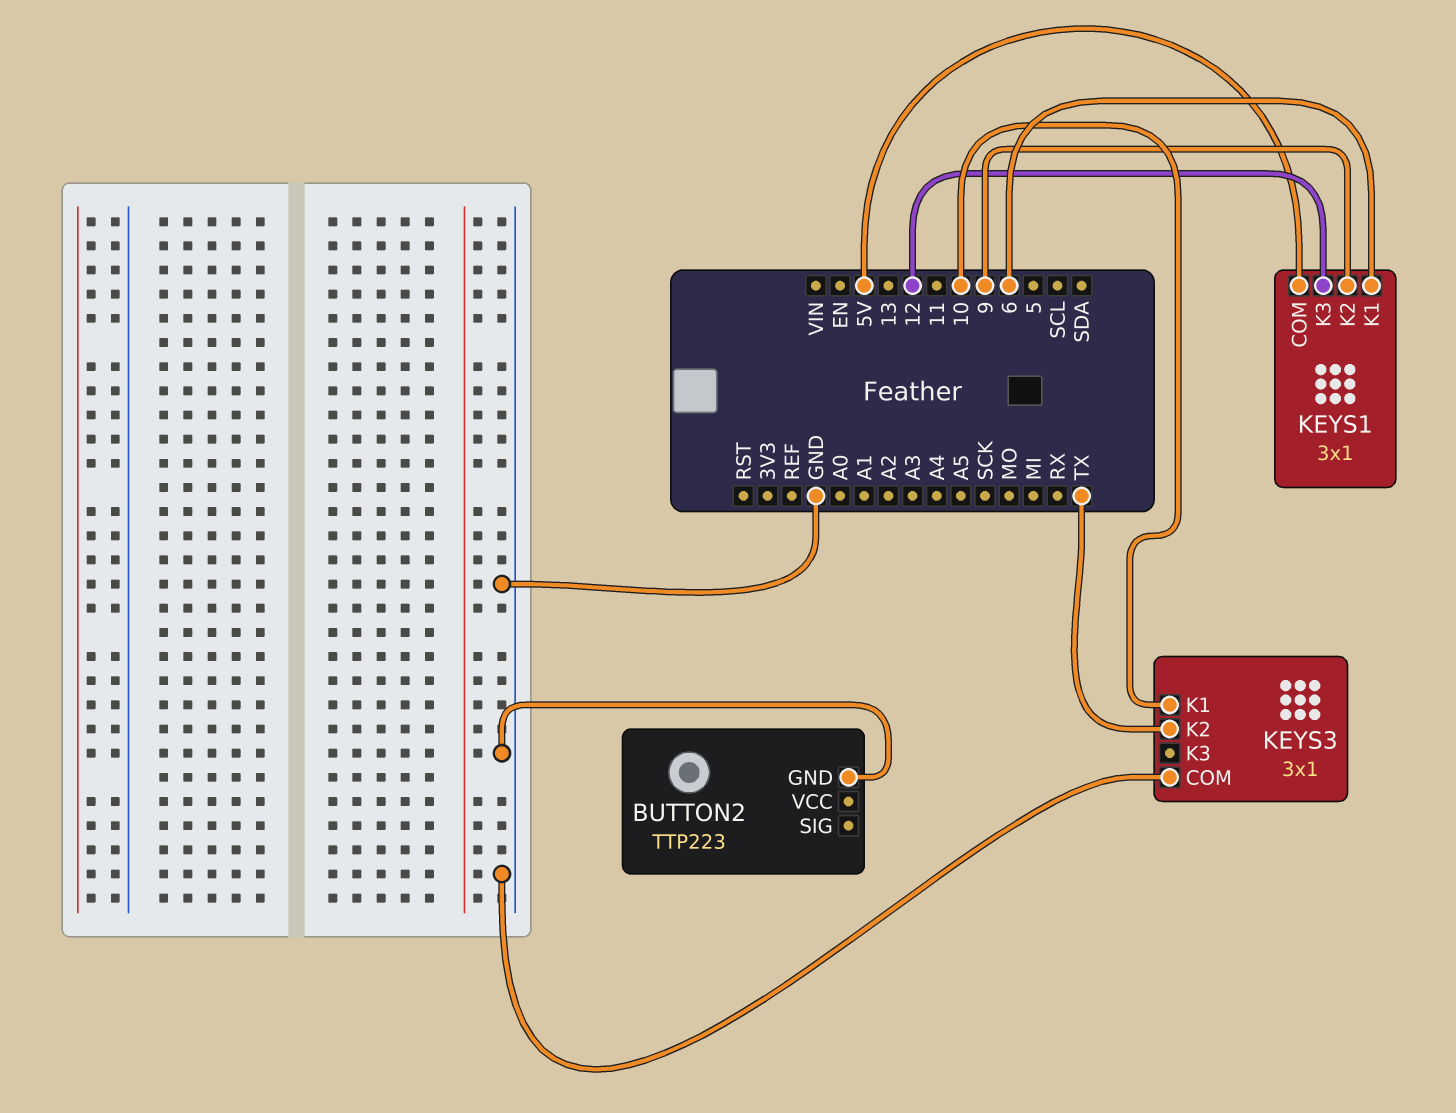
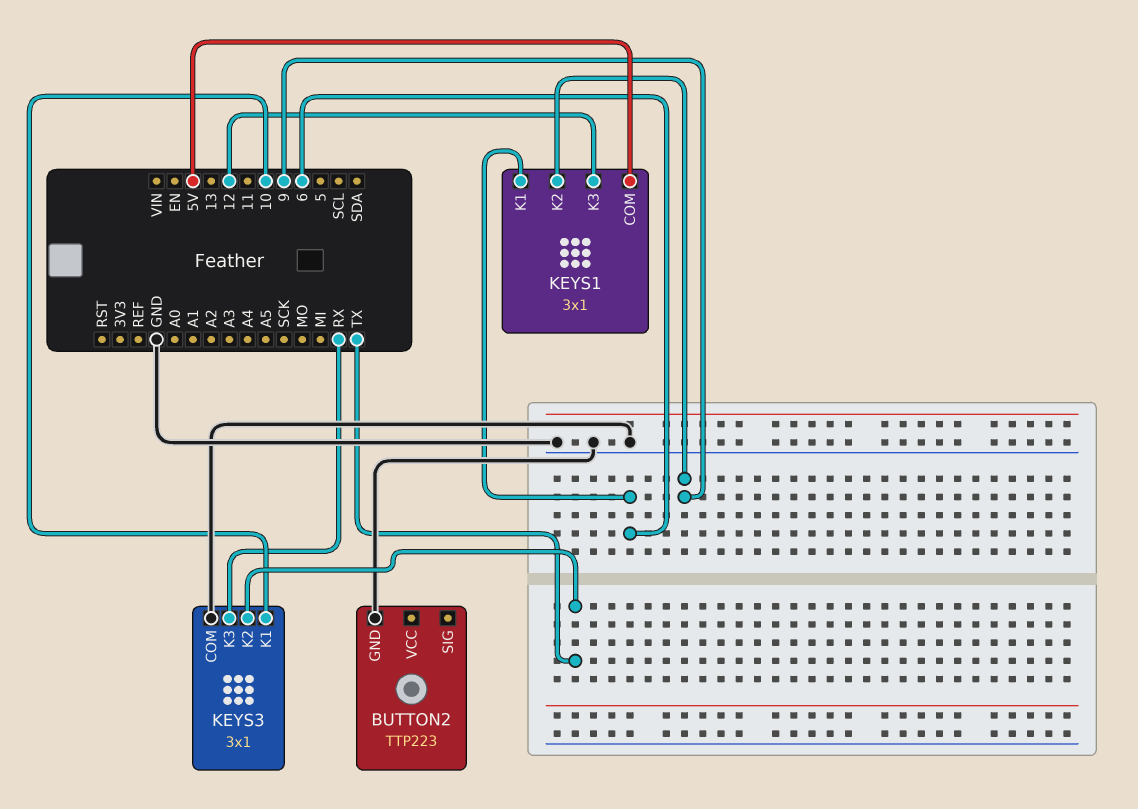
KEYS3 pin K3: none -> RX

